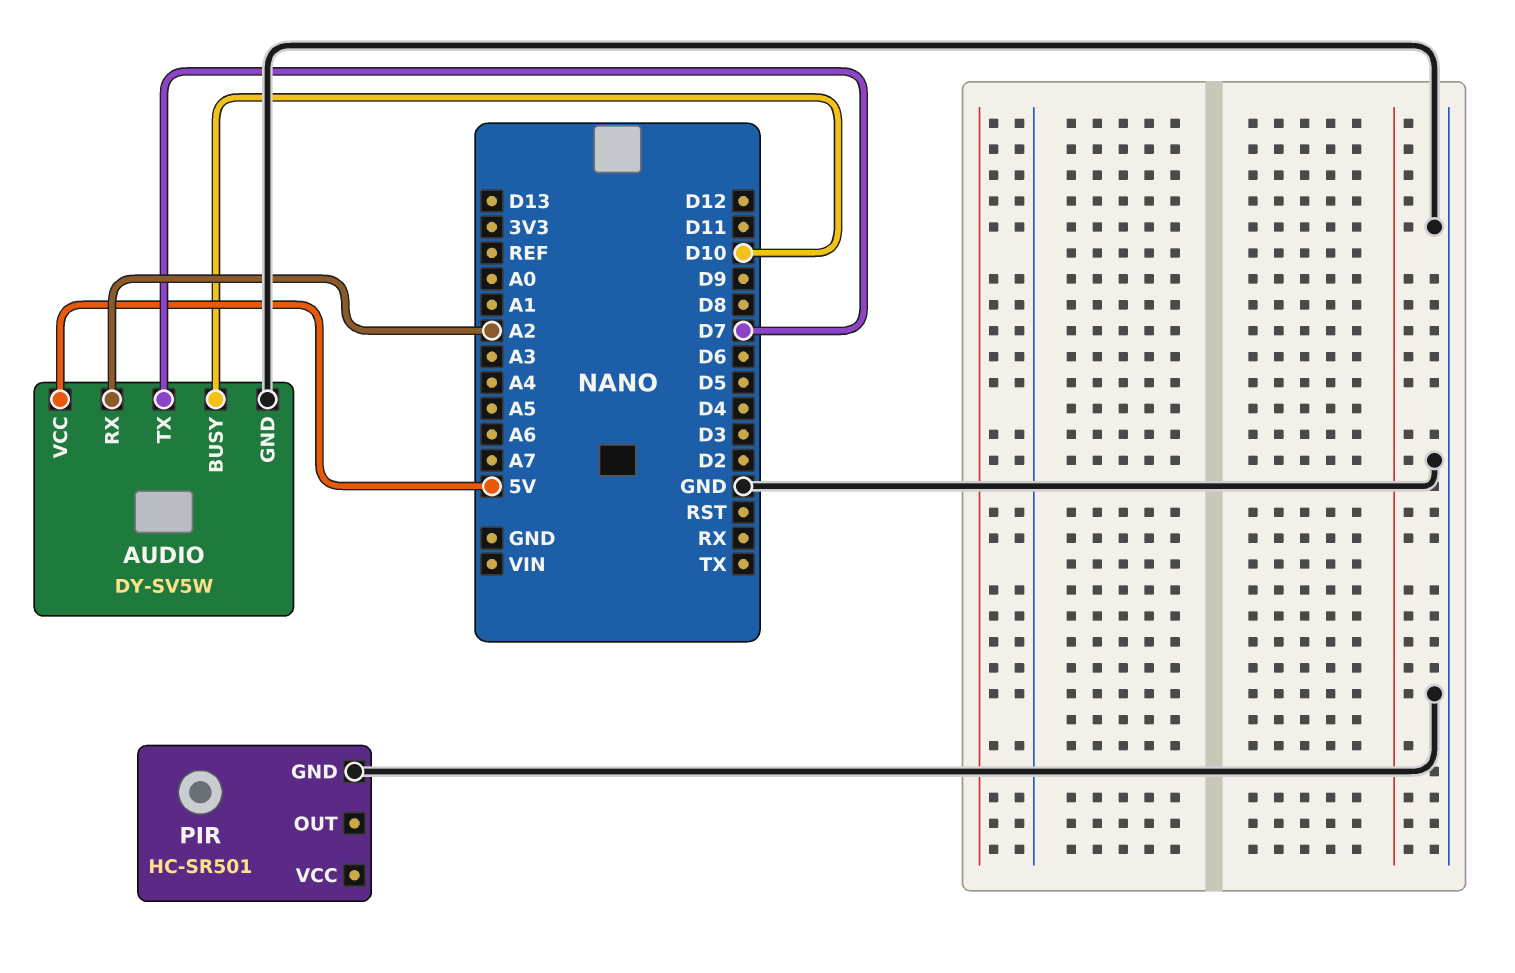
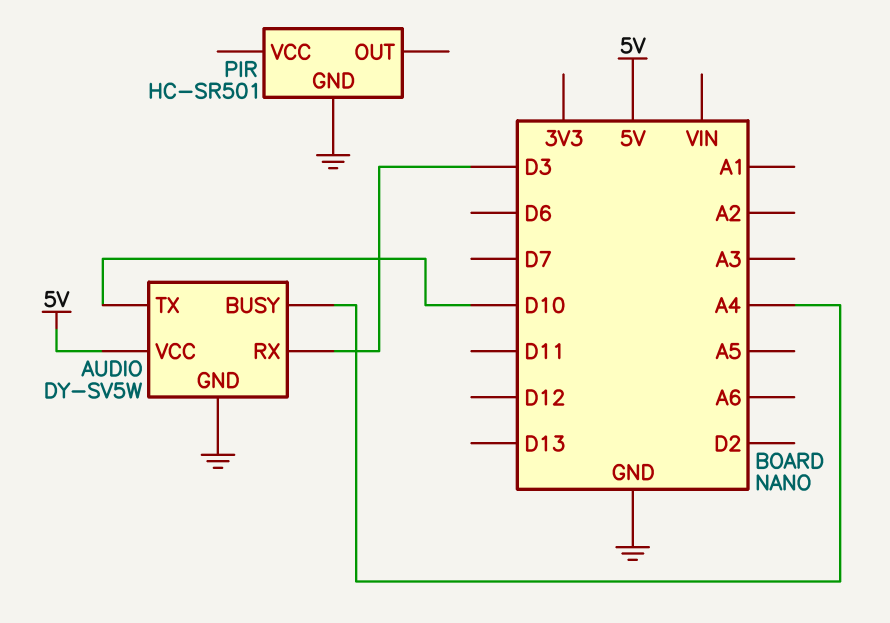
AUDIO pin BUSY: D10 -> A4
AUDIO pin RX: A2 -> D3
AUDIO pin TX: D7 -> D10

